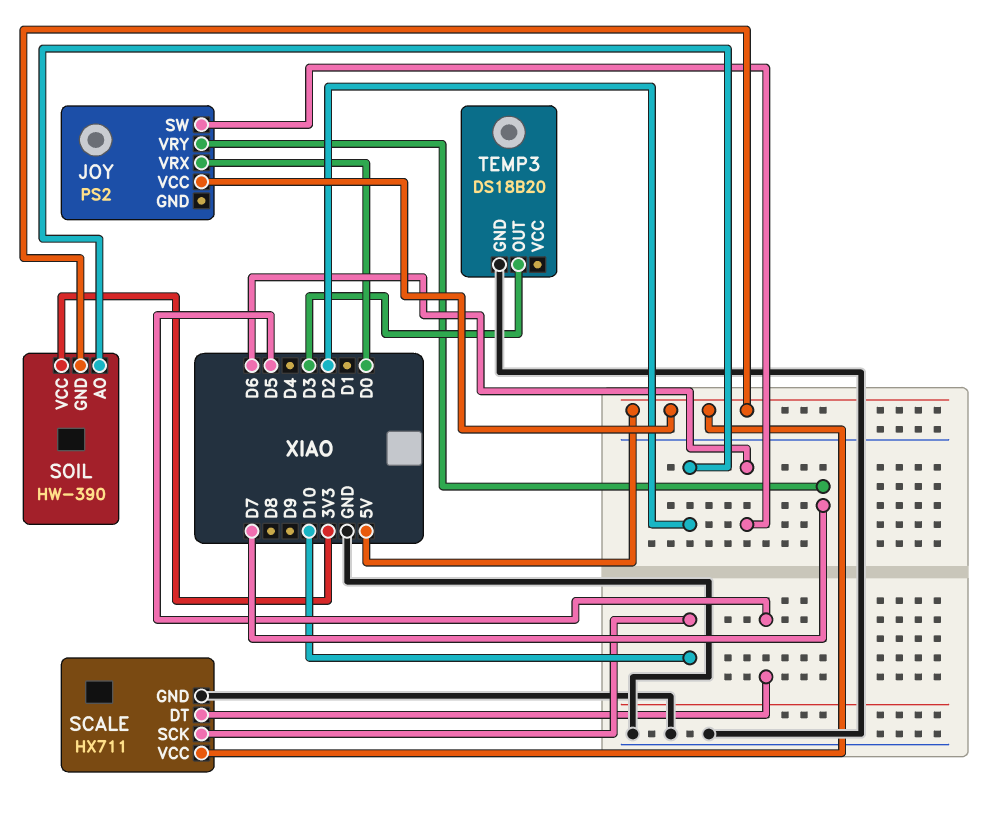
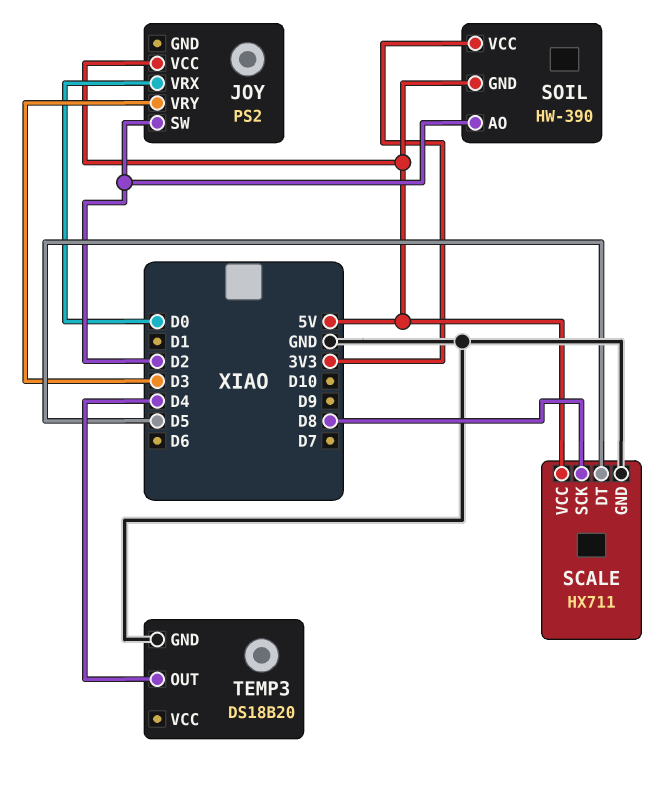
JOY pin SW: D6 -> D2
JOY pin VRY: D7 -> D3
SCALE pin SCK: D10 -> D8
TEMP3 pin OUT: D3 -> D4

